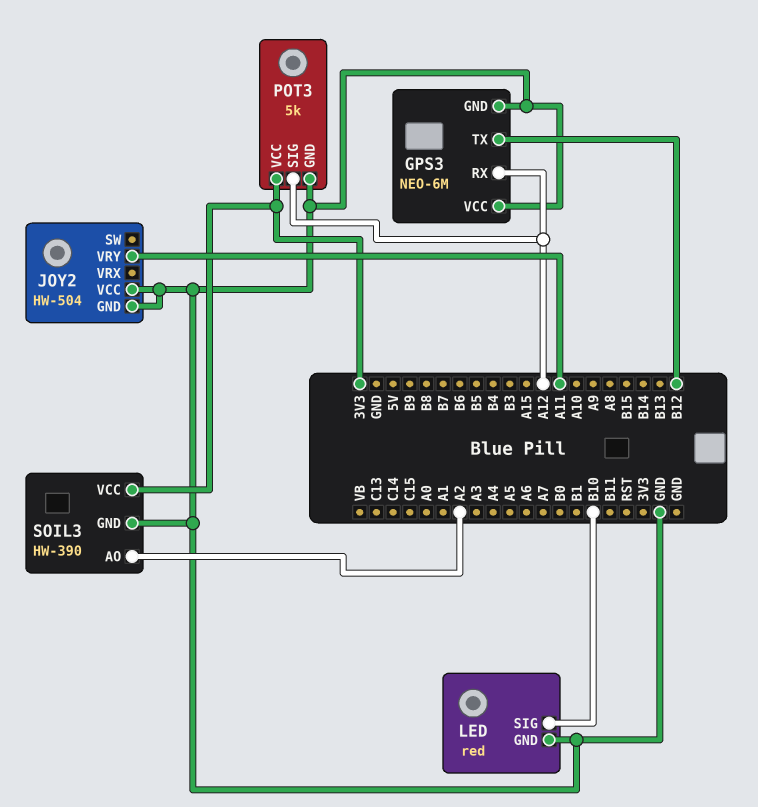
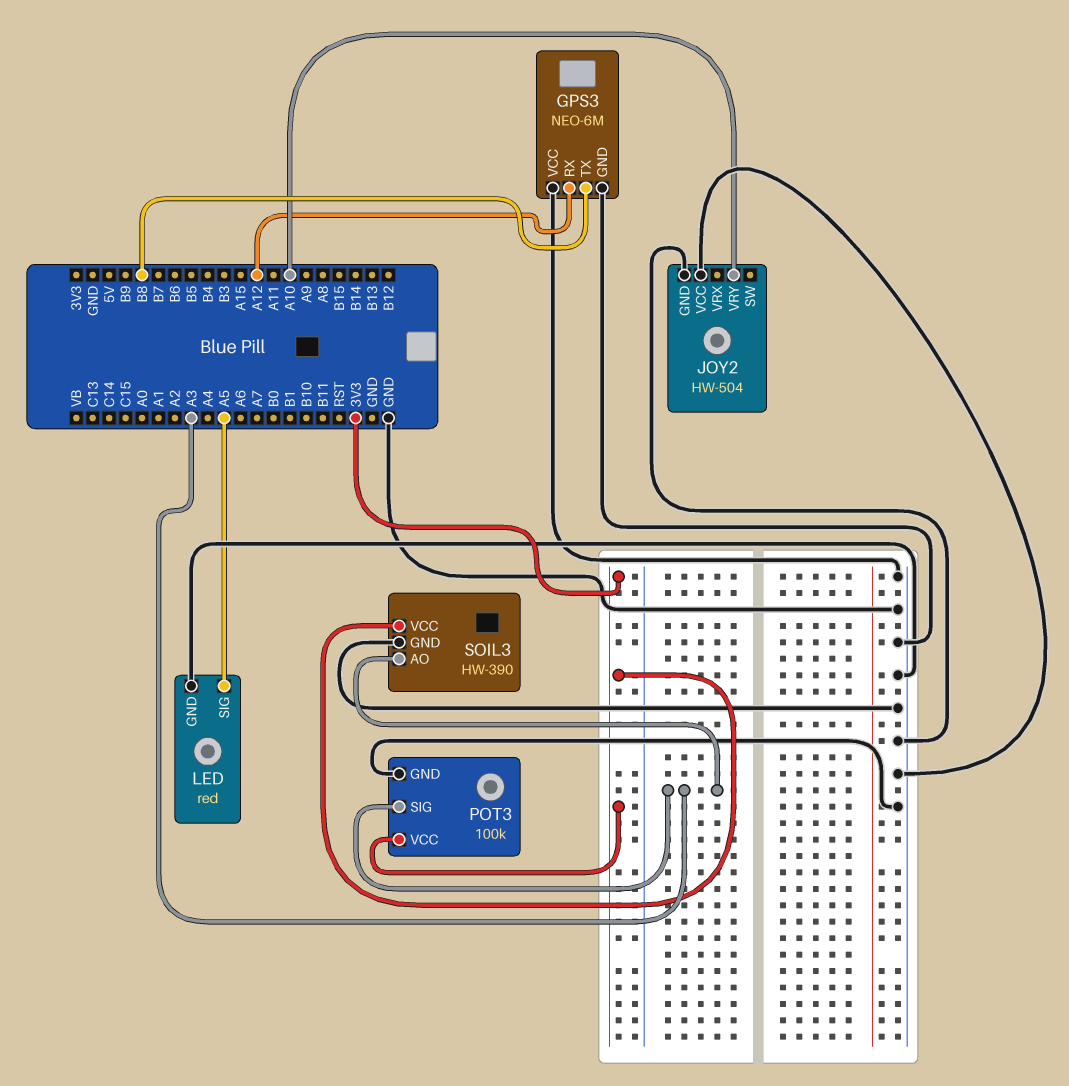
GPS3 pin TX: B12 -> B8
JOY2 pin VRY: A11 -> A10
LED pin SIG: B10 -> A5
POT3: 5k -> 100k
POT3 pin SIG: A12 -> A3
SOIL3 pin AO: A2 -> A3

